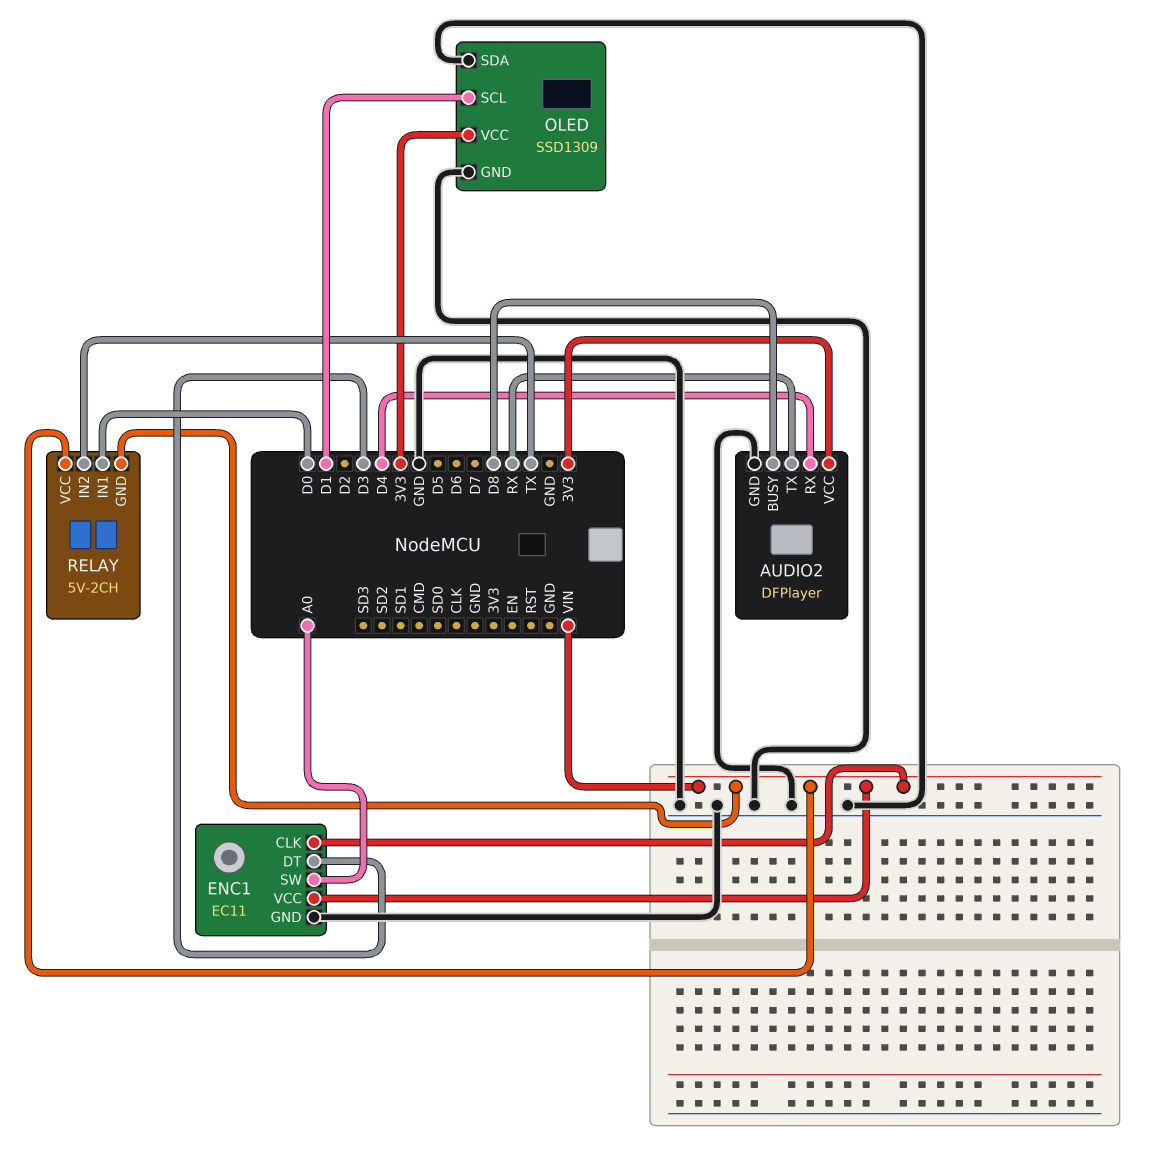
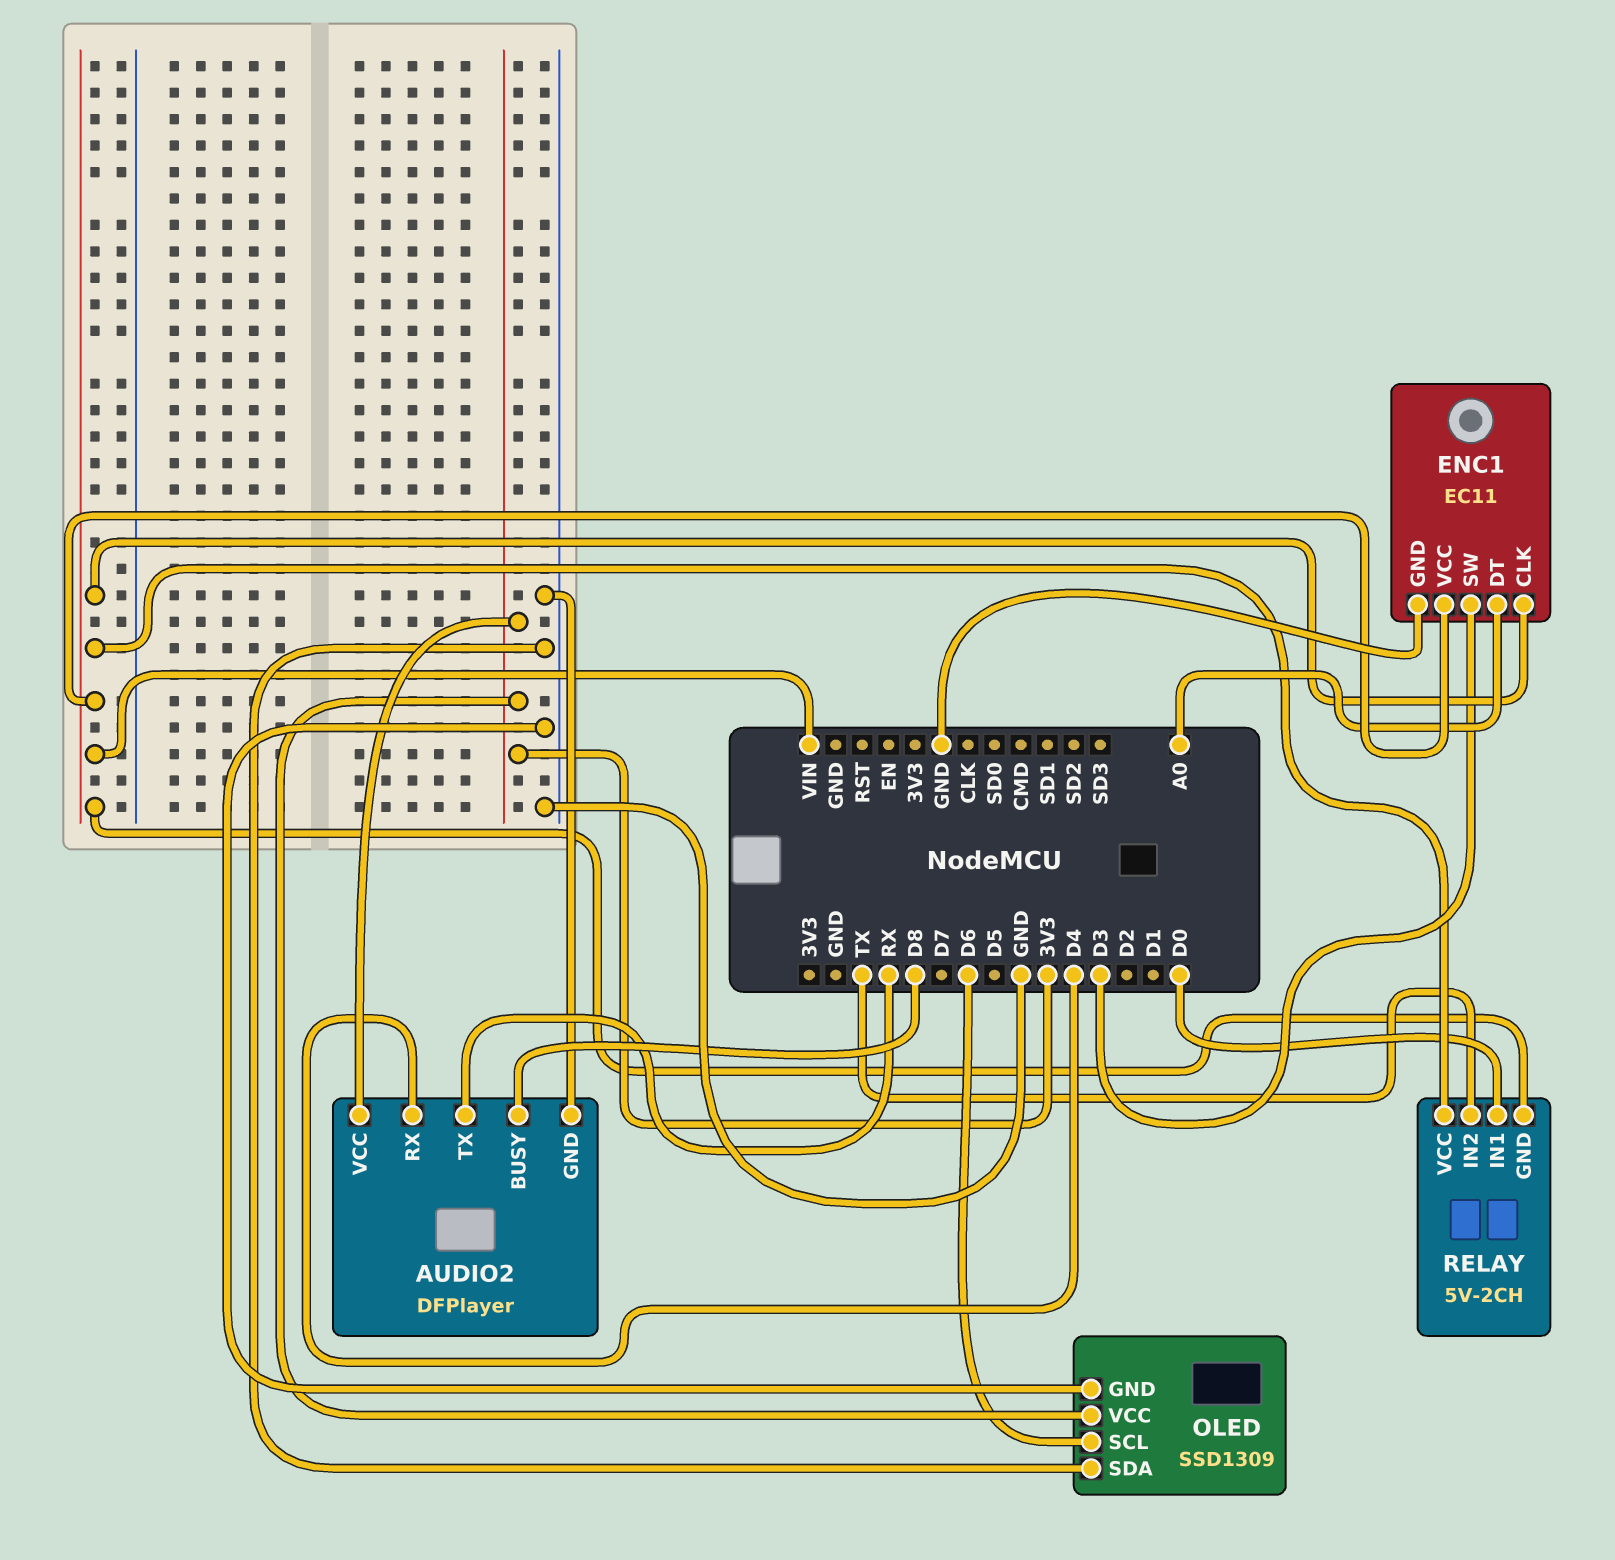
ENC1 pin DT: D3 -> A0
ENC1 pin SW: A0 -> D3
OLED pin SCL: D1 -> D6

